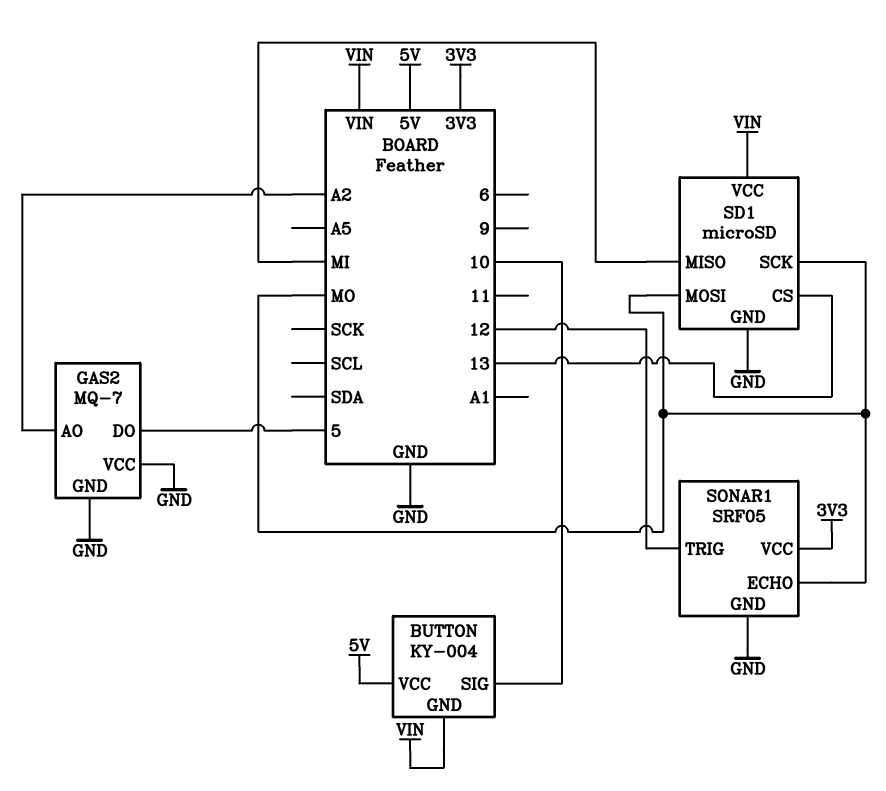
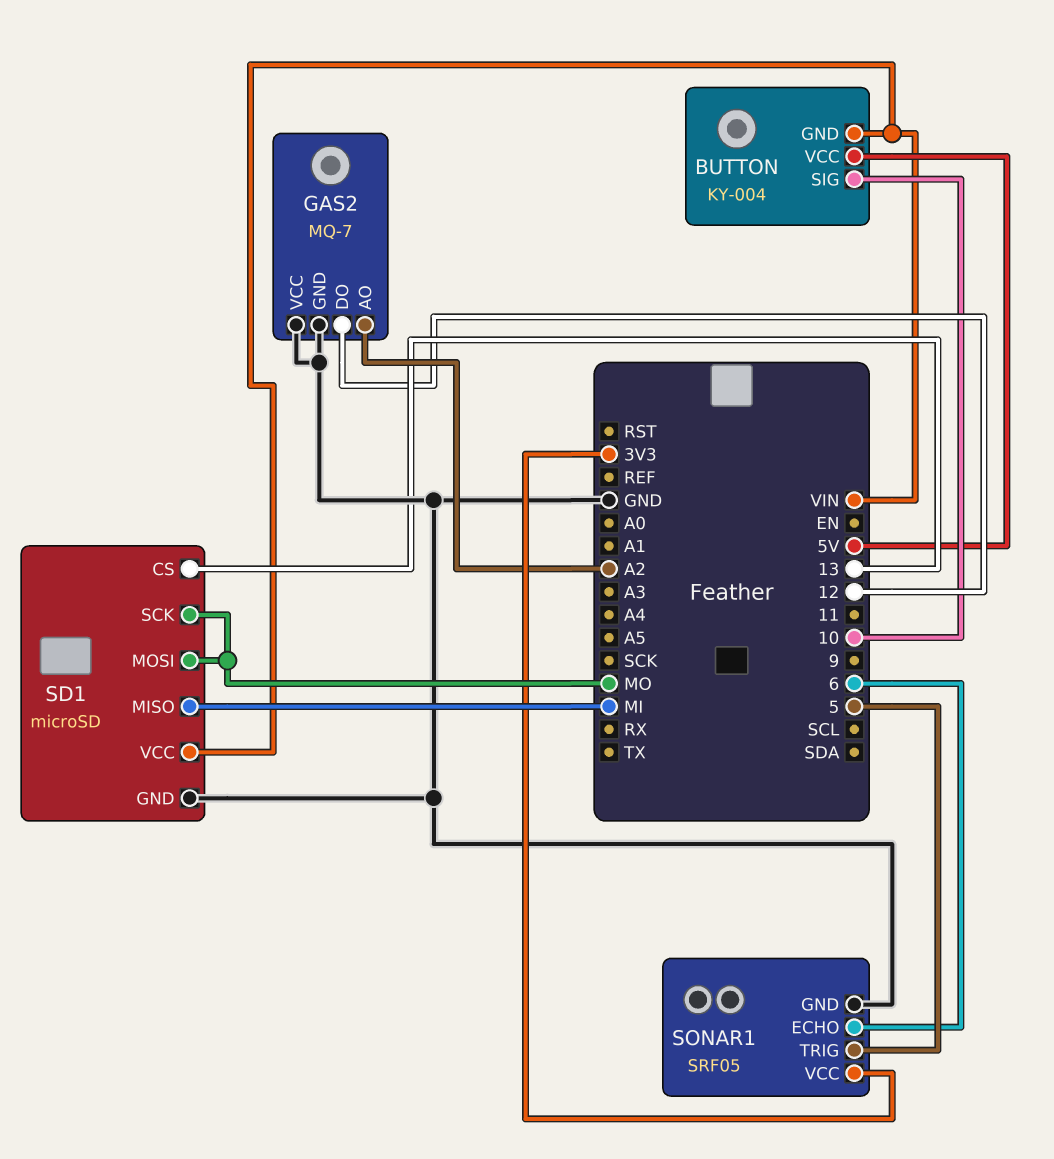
GAS2 pin DO: 5 -> 12
SONAR1 pin ECHO: MO -> 6
SONAR1 pin TRIG: 12 -> 5

